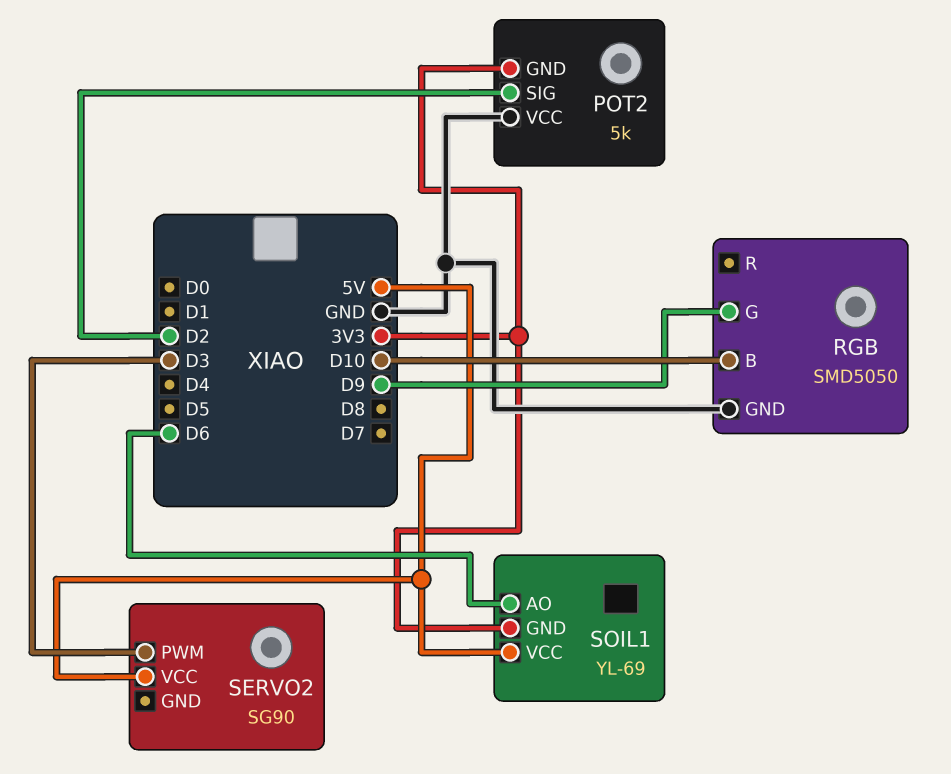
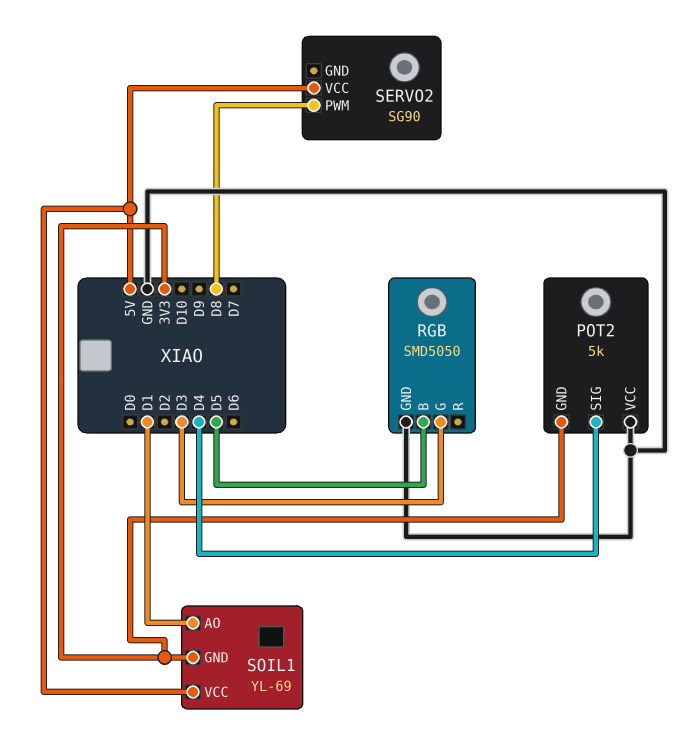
POT2 pin SIG: D2 -> D4
RGB pin B: D10 -> D5
RGB pin G: D9 -> D3
SERVO2 pin PWM: D3 -> D8
SOIL1 pin AO: D6 -> D1

